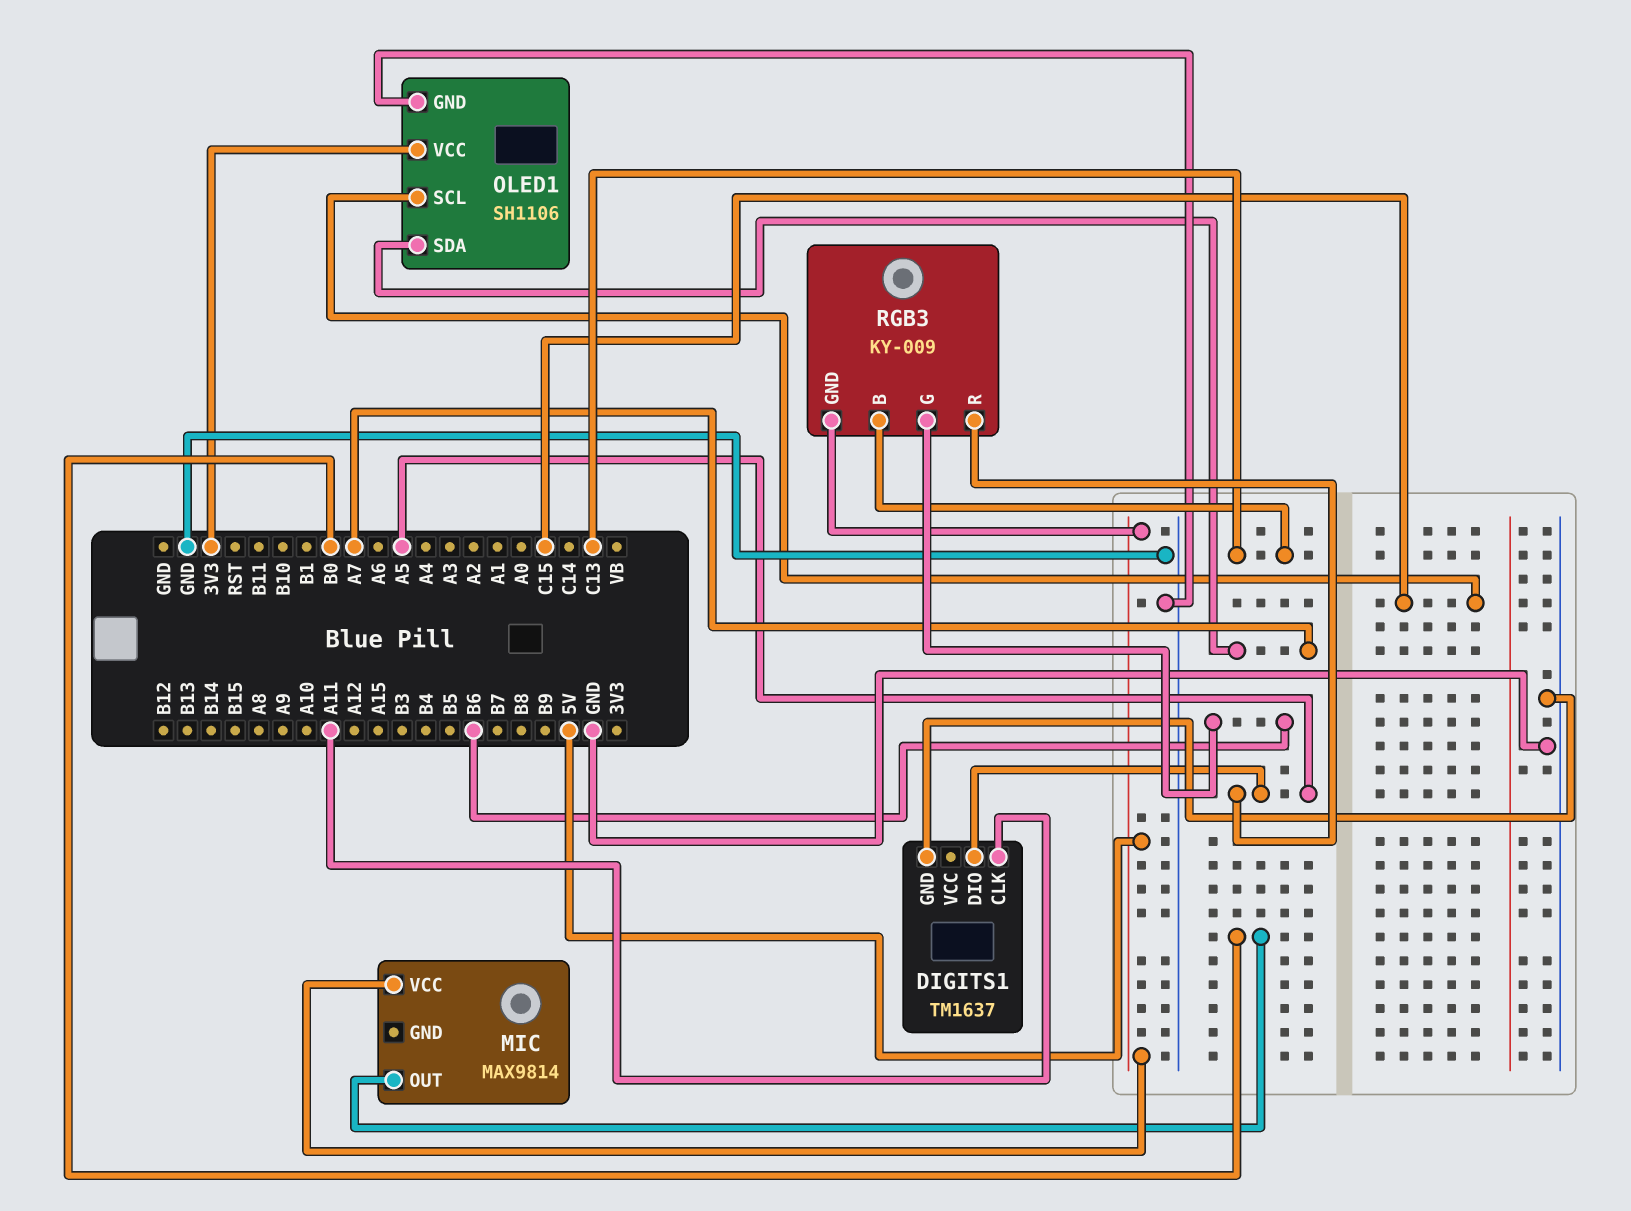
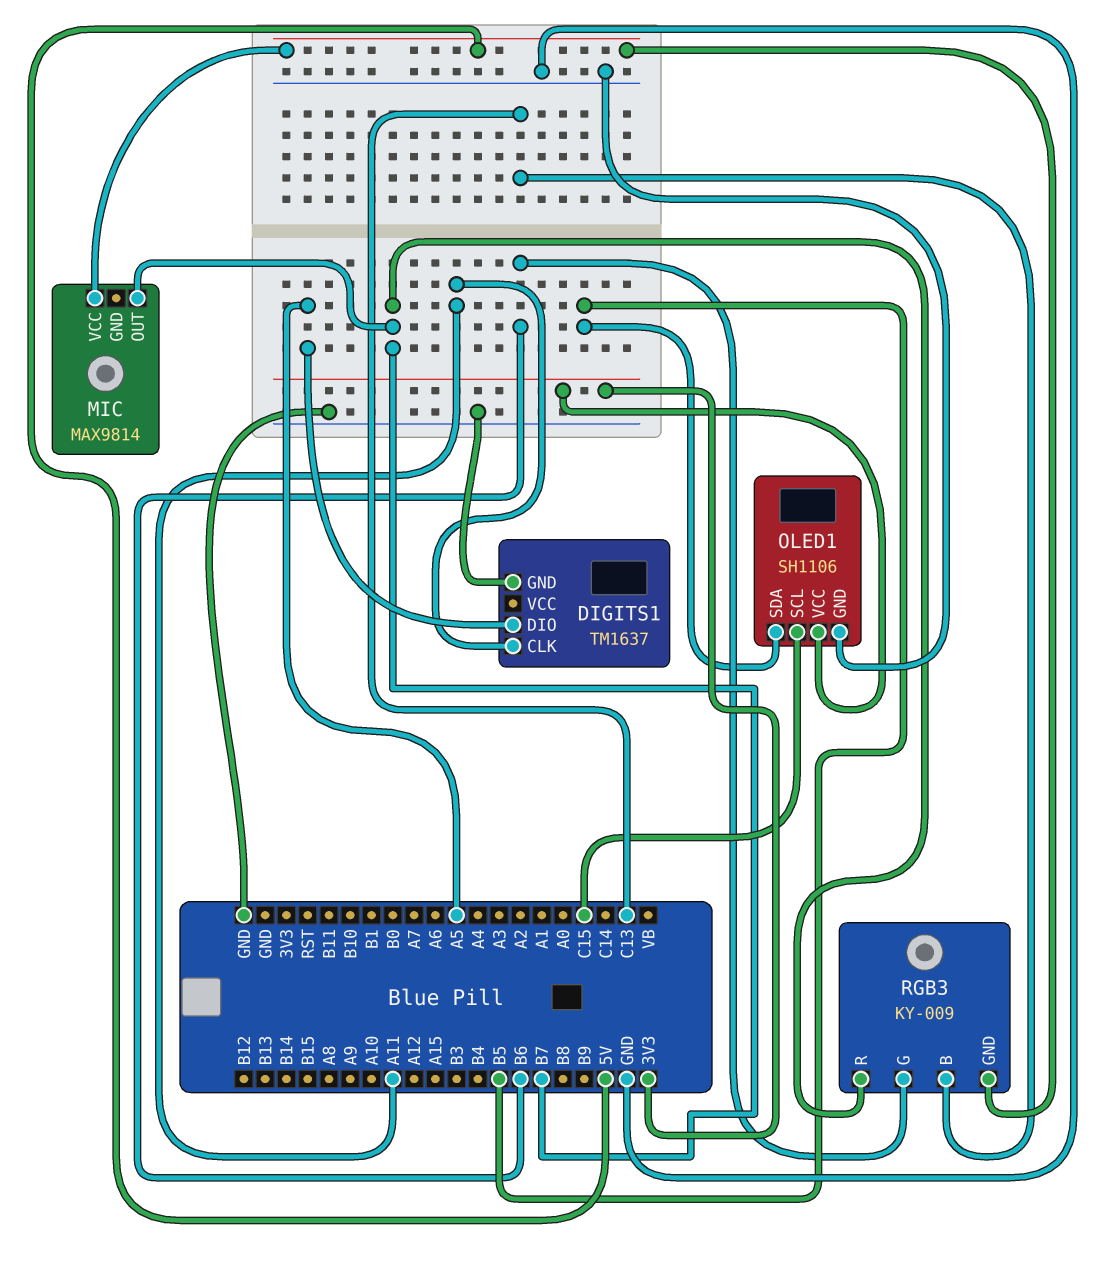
MIC pin OUT: B0 -> B7
OLED1 pin SDA: A7 -> B5
RGB3 pin R: A5 -> B7

